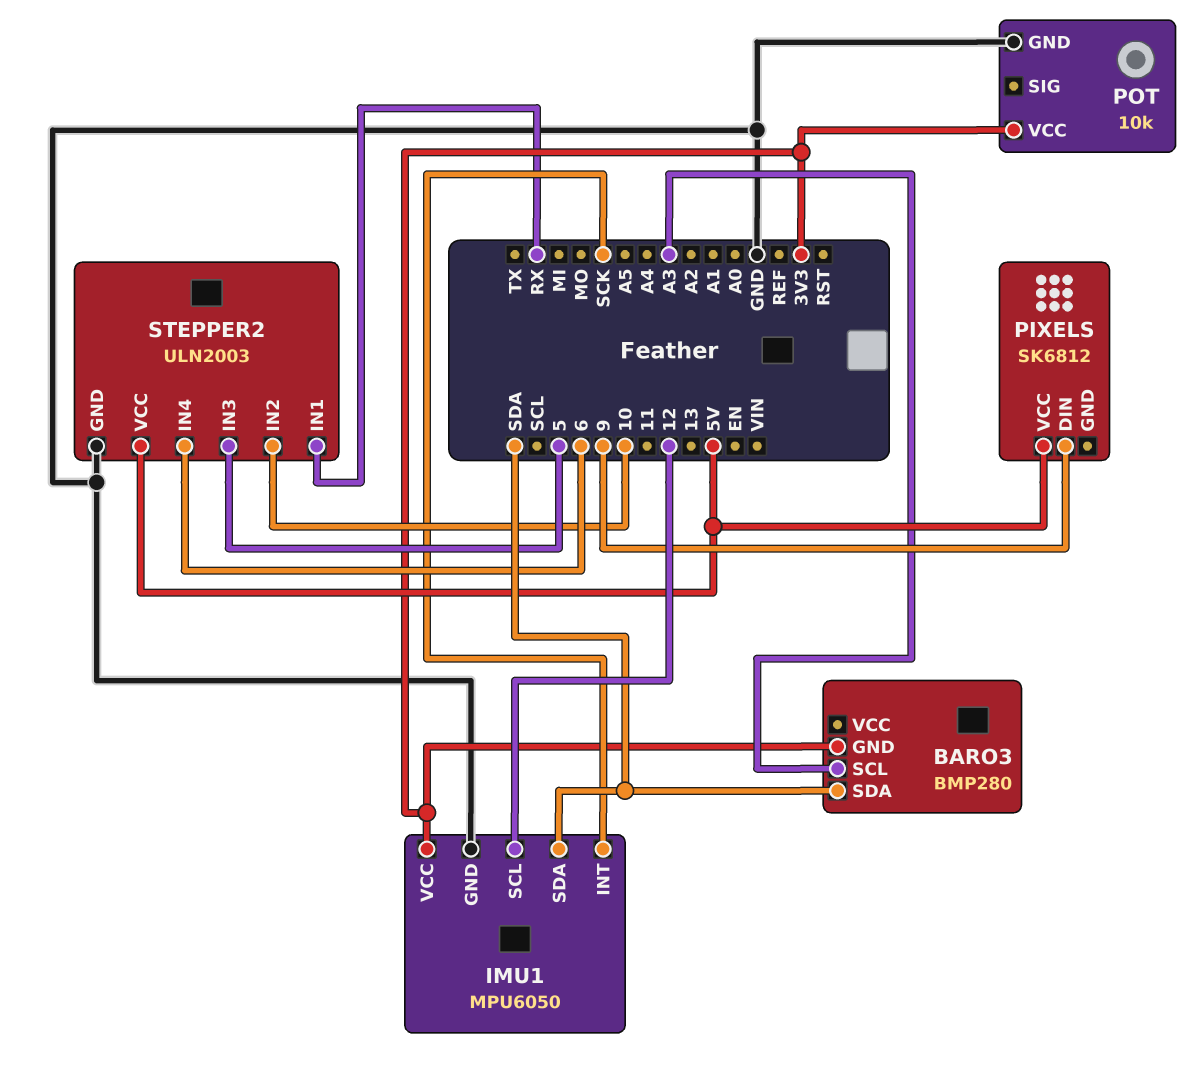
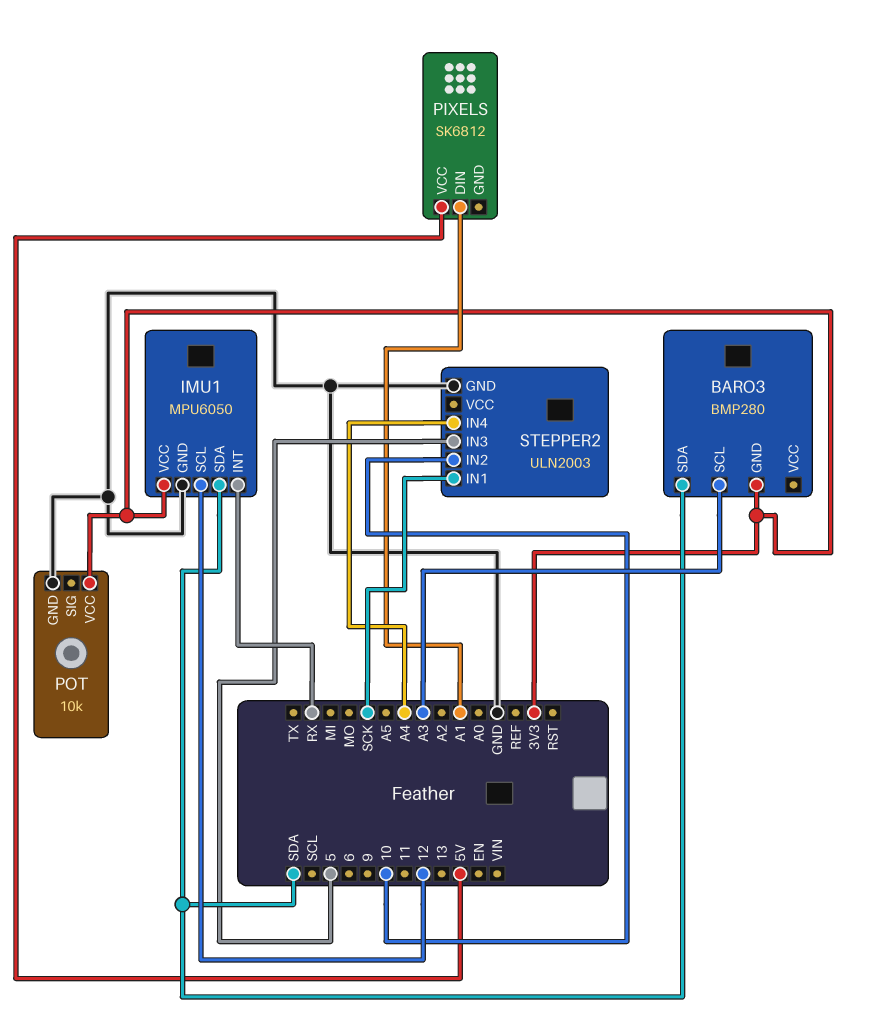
IMU1 pin INT: SCK -> RX
PIXELS pin DIN: 9 -> A1
STEPPER2 pin IN1: RX -> SCK
STEPPER2 pin IN4: 6 -> A4
STEPPER2 pin VCC: 5V -> none

